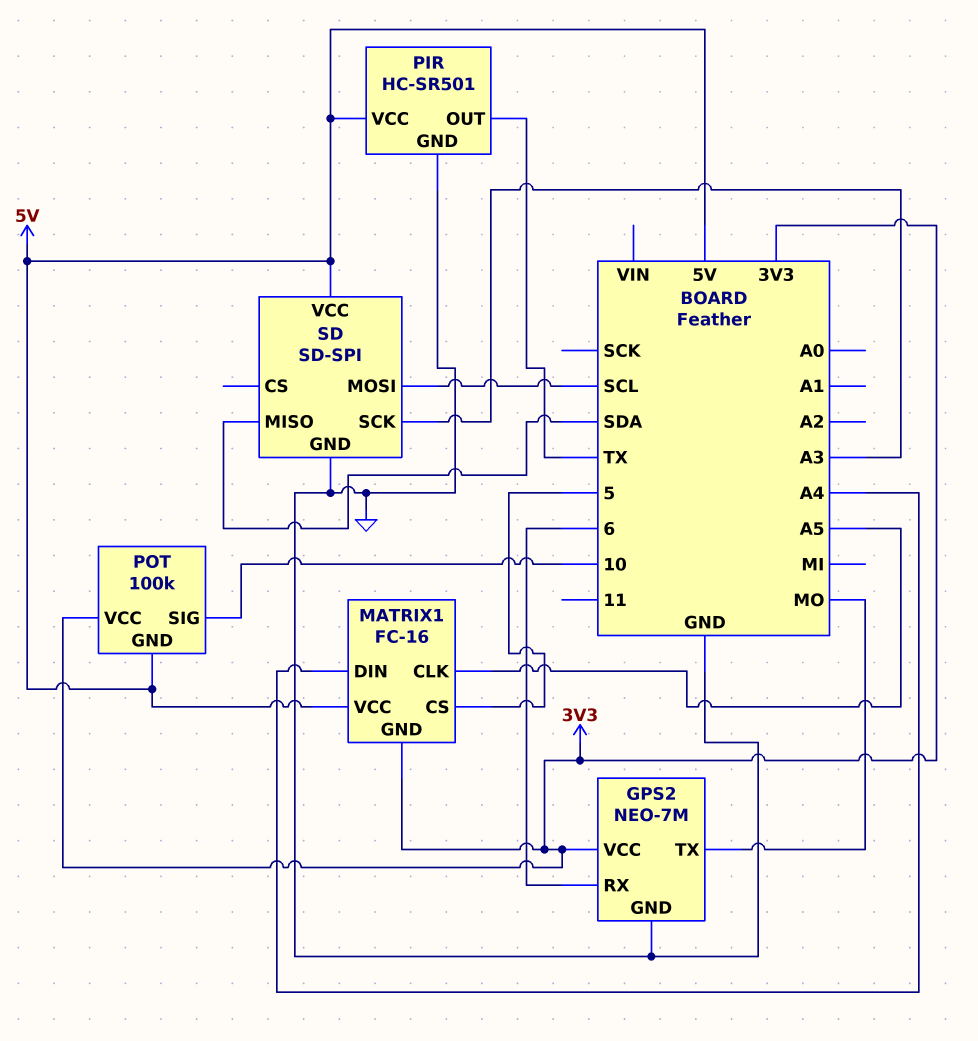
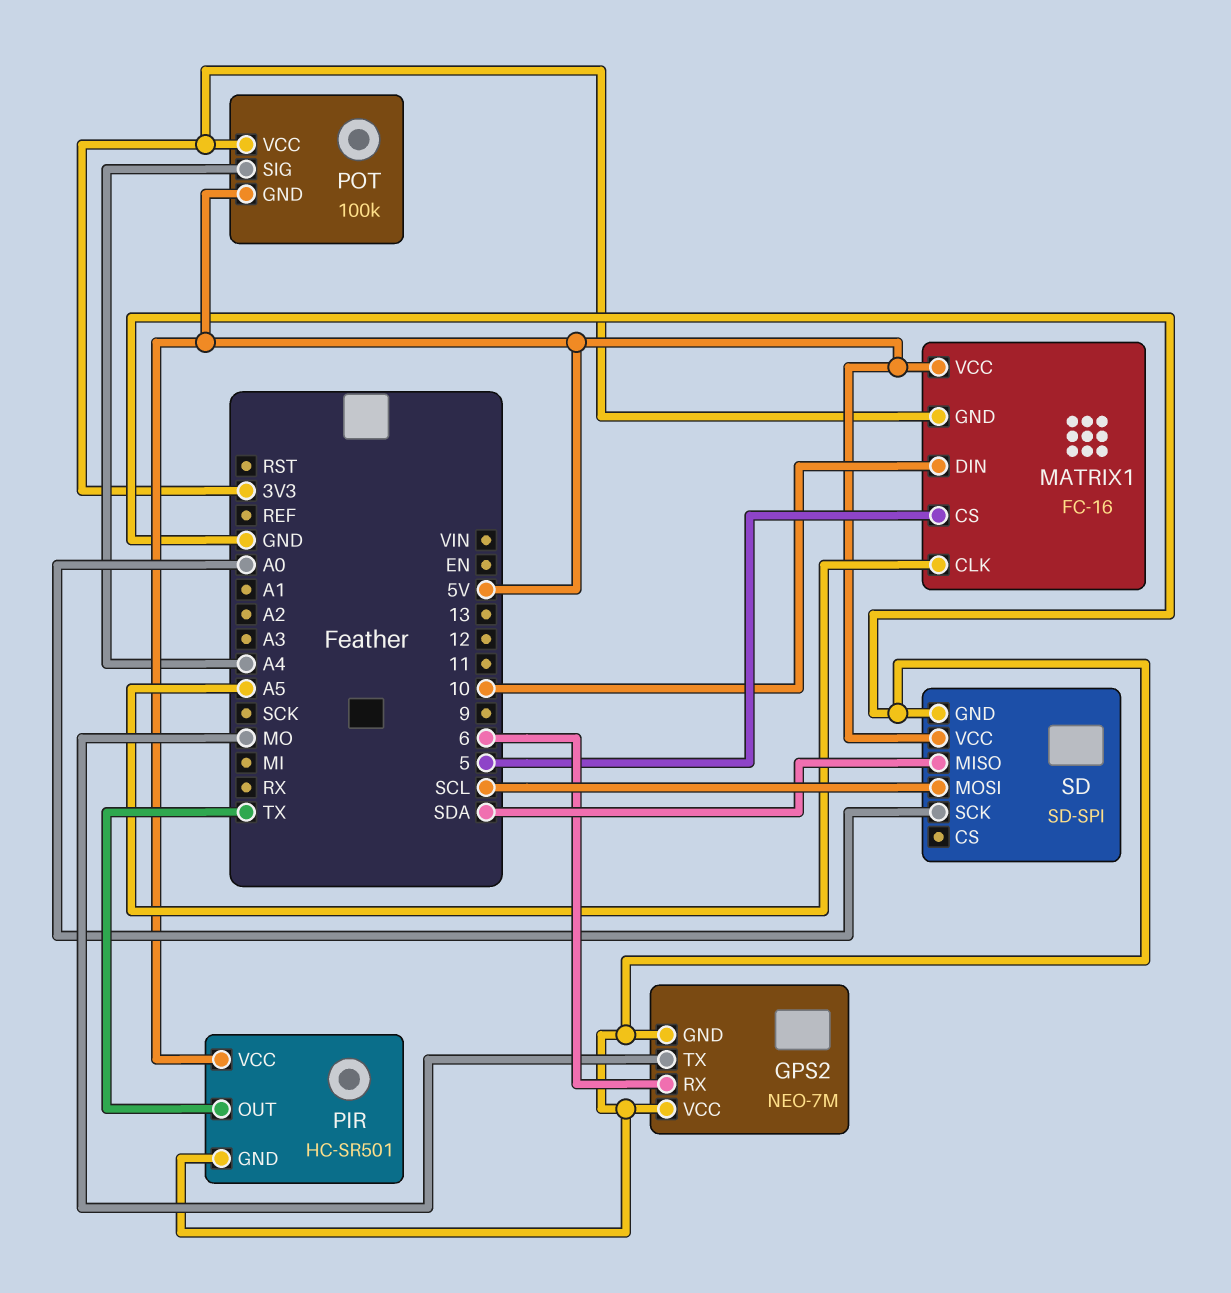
GPS2 pin VCC: 3V3 -> GND
MATRIX1 pin DIN: A4 -> 10
POT pin SIG: 10 -> A4
SD pin SCK: A3 -> A0

